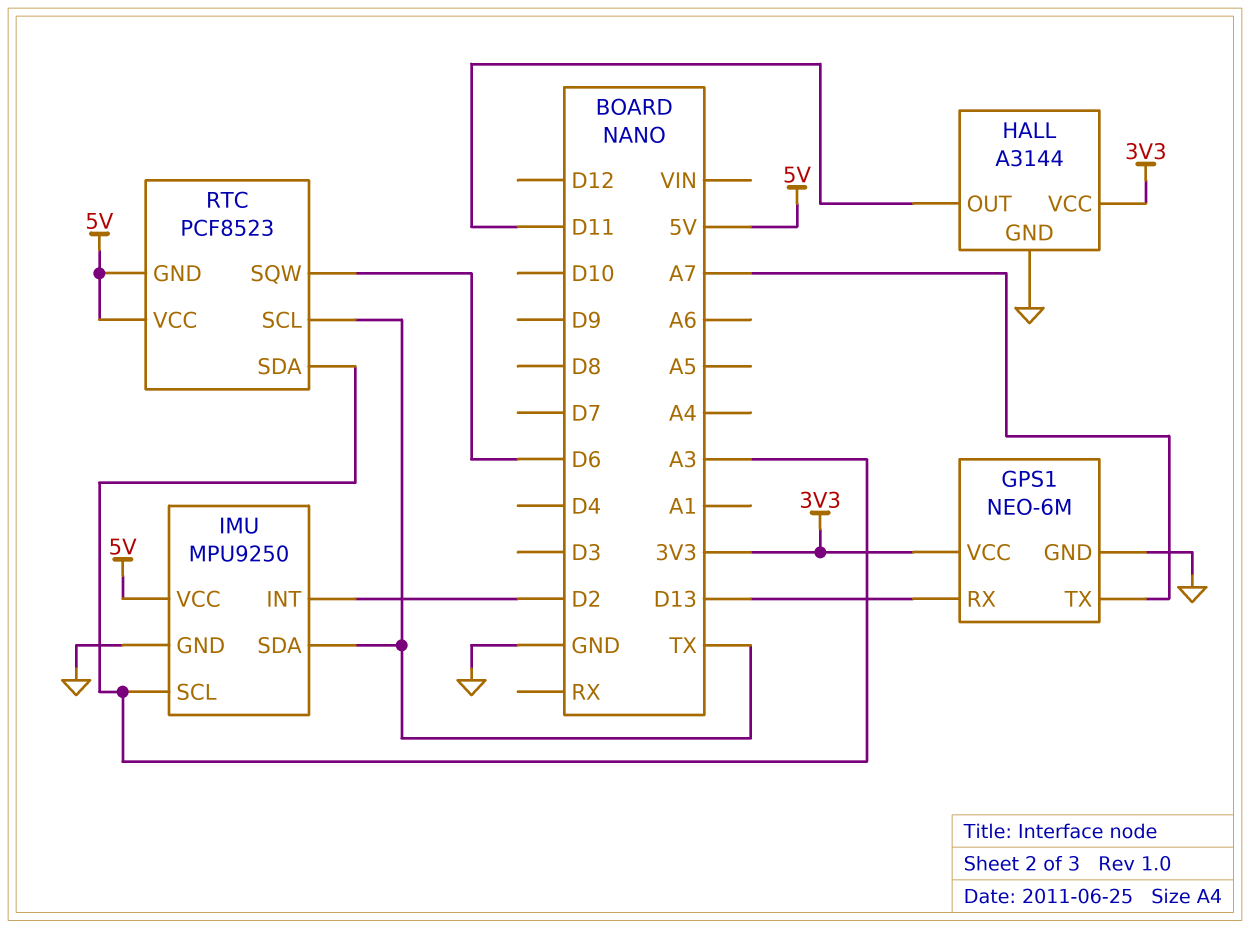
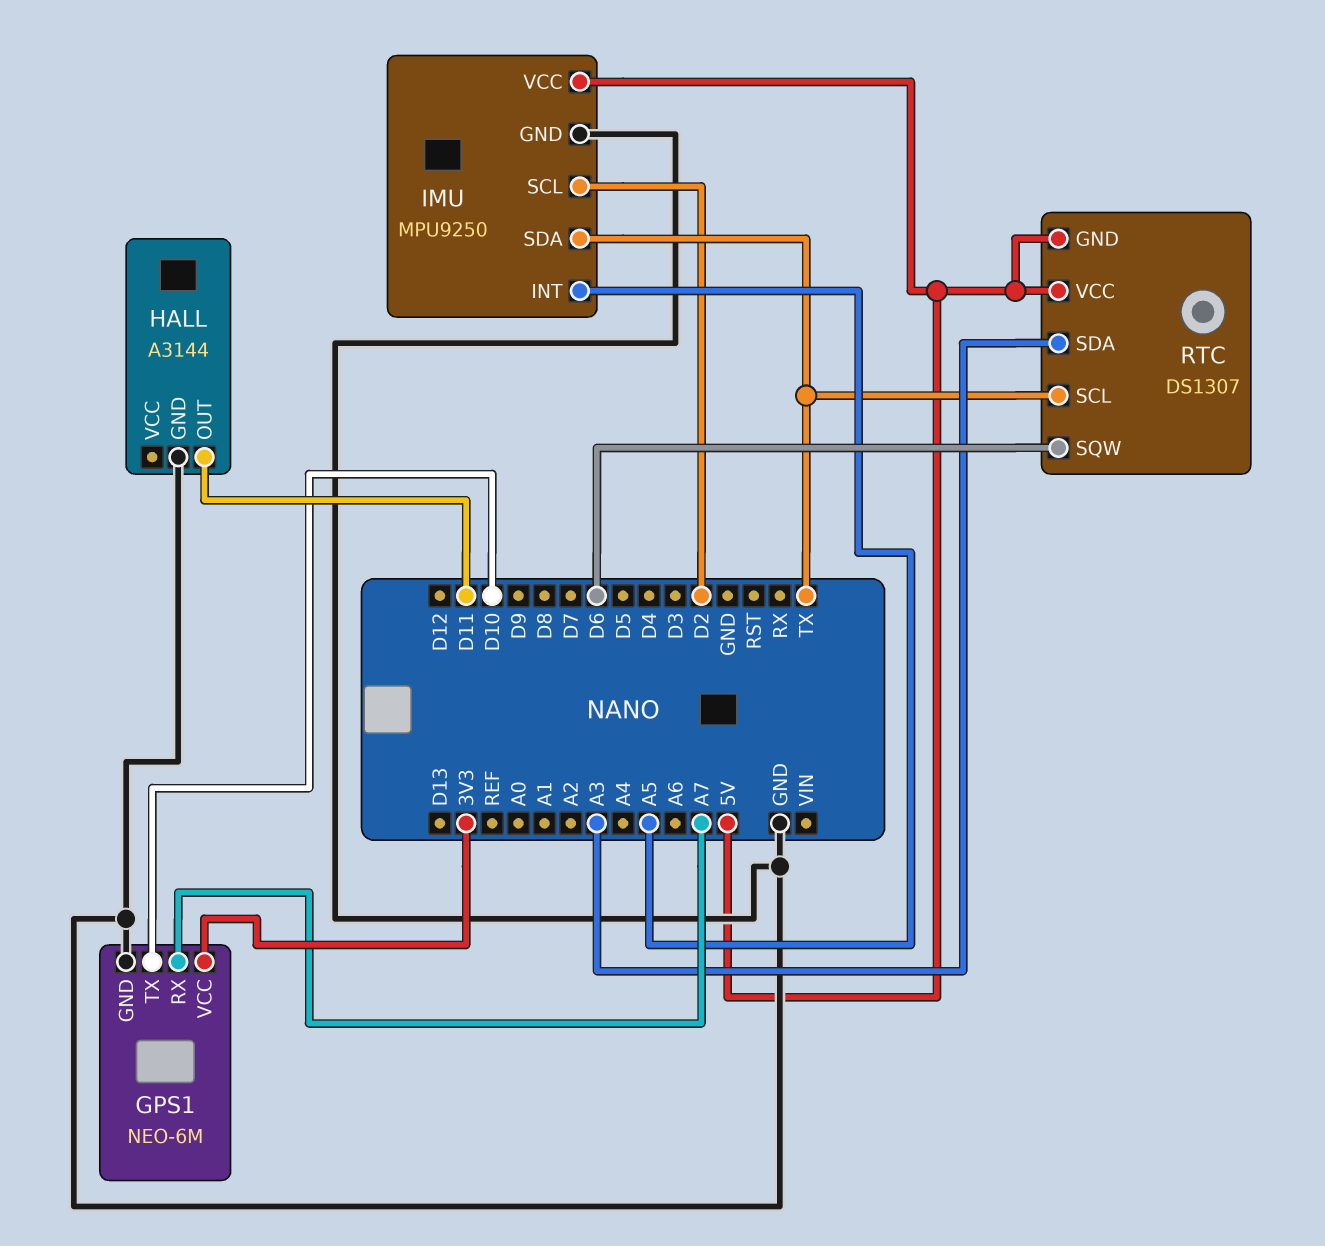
GPS1 pin RX: D13 -> A7
GPS1 pin TX: A7 -> D10
HALL pin VCC: 3V3 -> none
IMU pin INT: D2 -> A5
IMU pin SCL: A3 -> D2
RTC: PCF8523 -> DS1307

